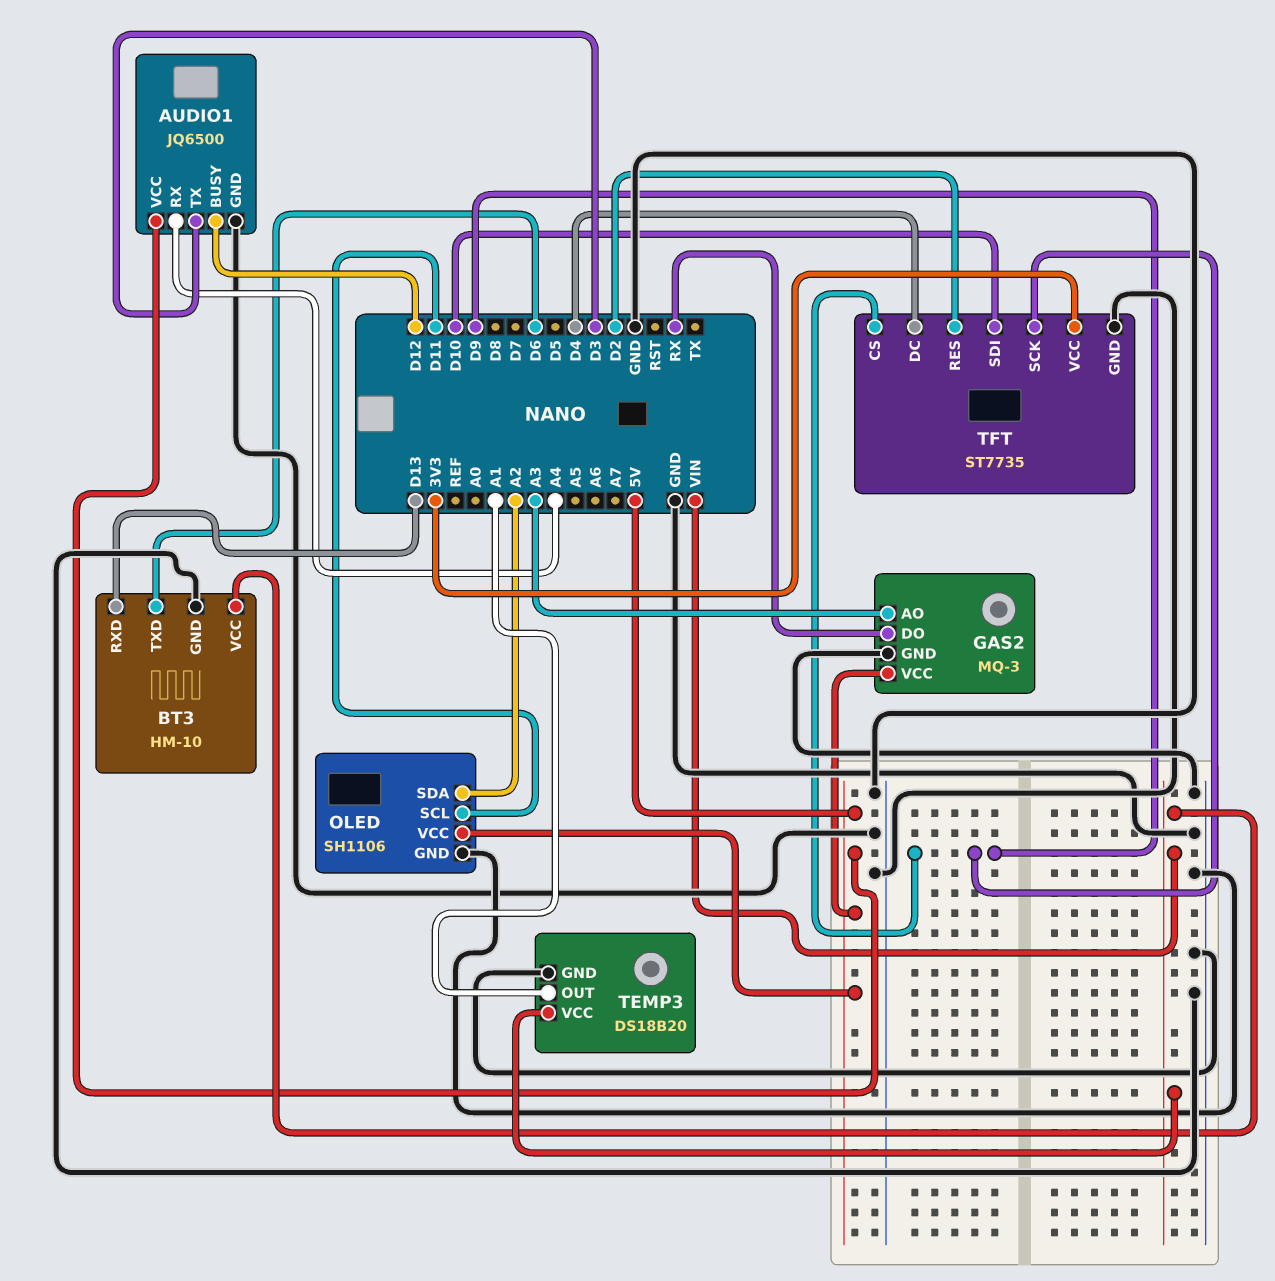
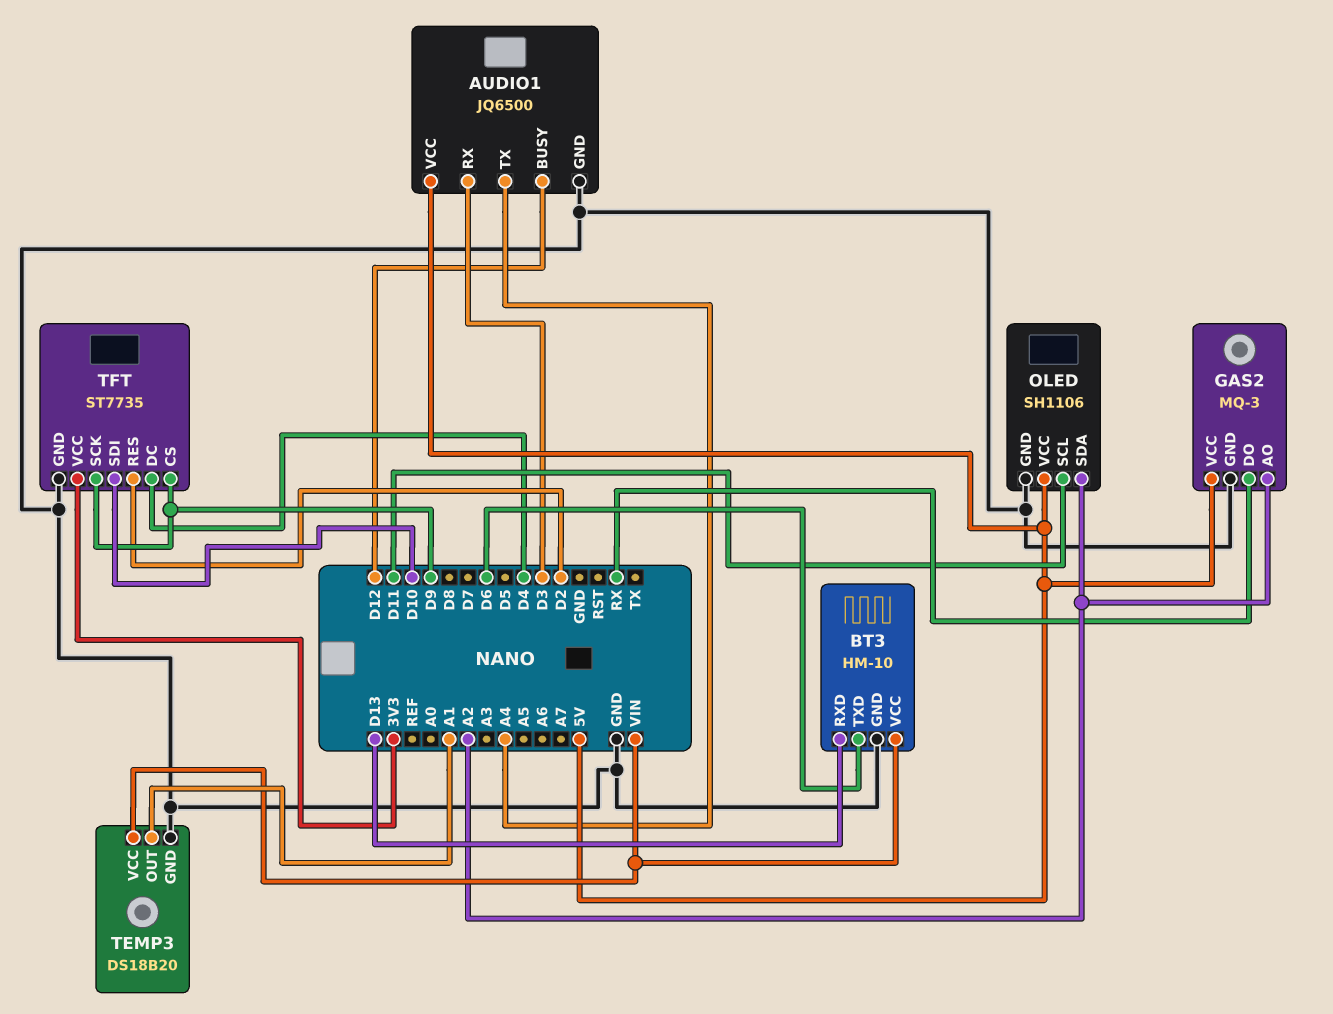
AUDIO1 pin RX: A4 -> D3
AUDIO1 pin TX: D3 -> A4
GAS2 pin AO: A3 -> A2

